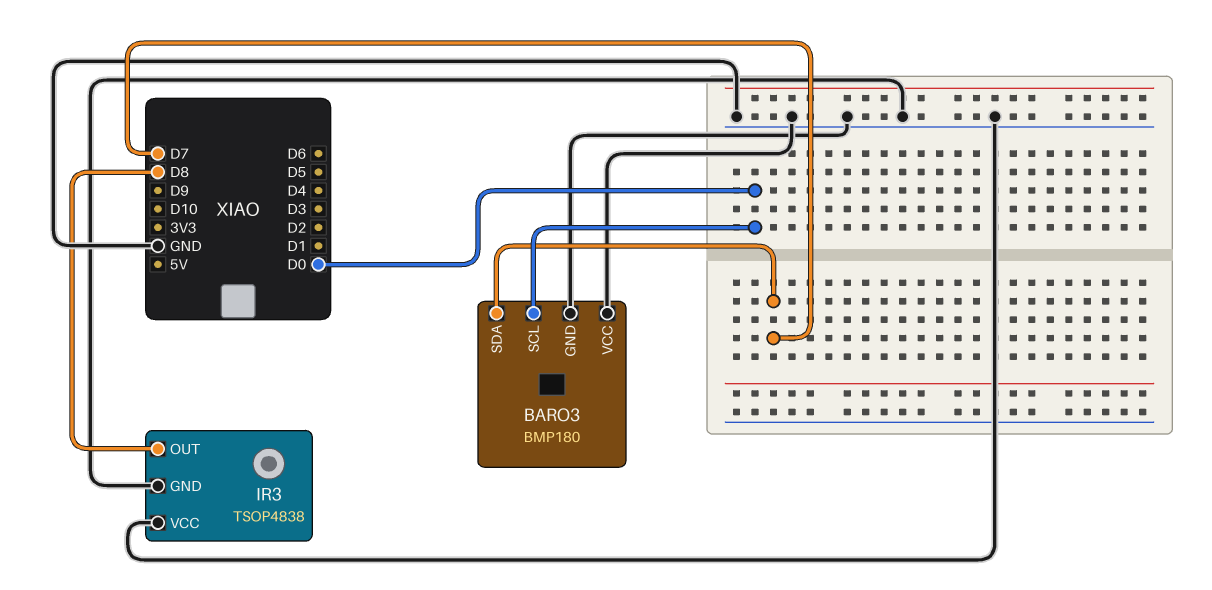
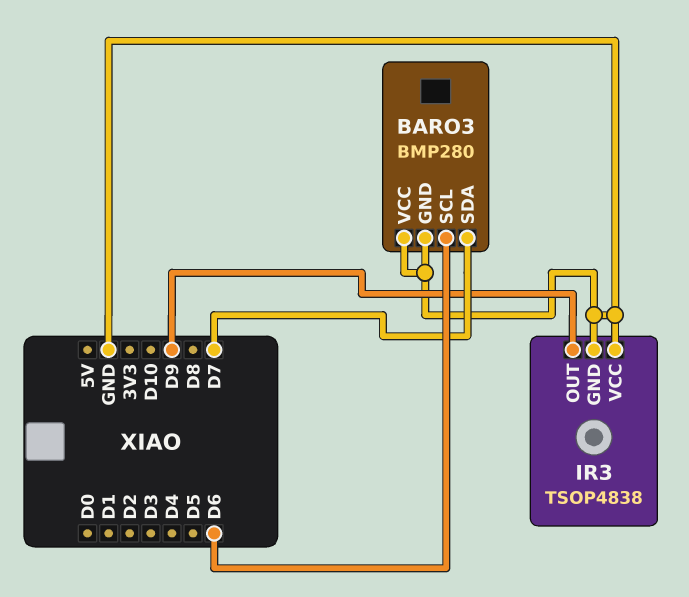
BARO3: BMP180 -> BMP280
BARO3 pin SCL: D0 -> D6
IR3 pin OUT: D8 -> D9

